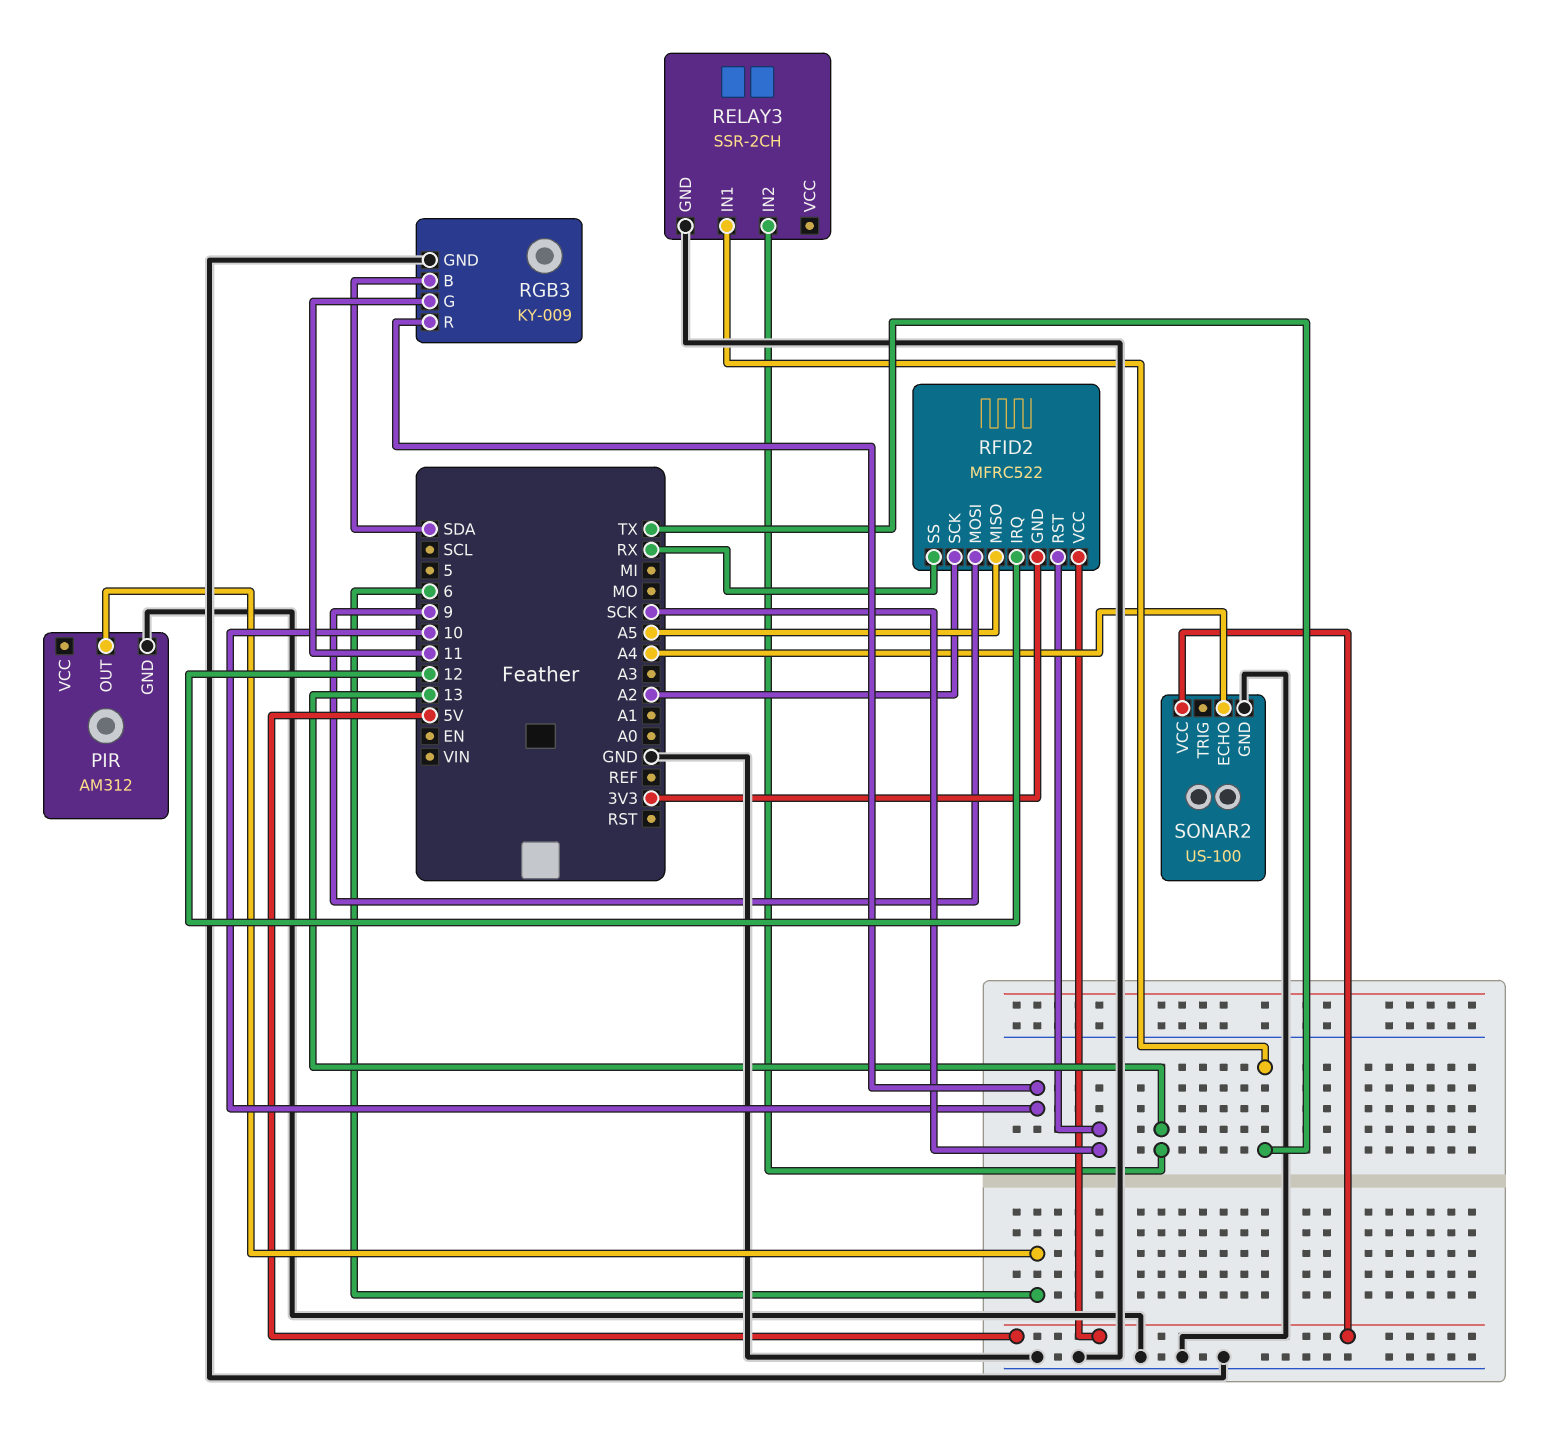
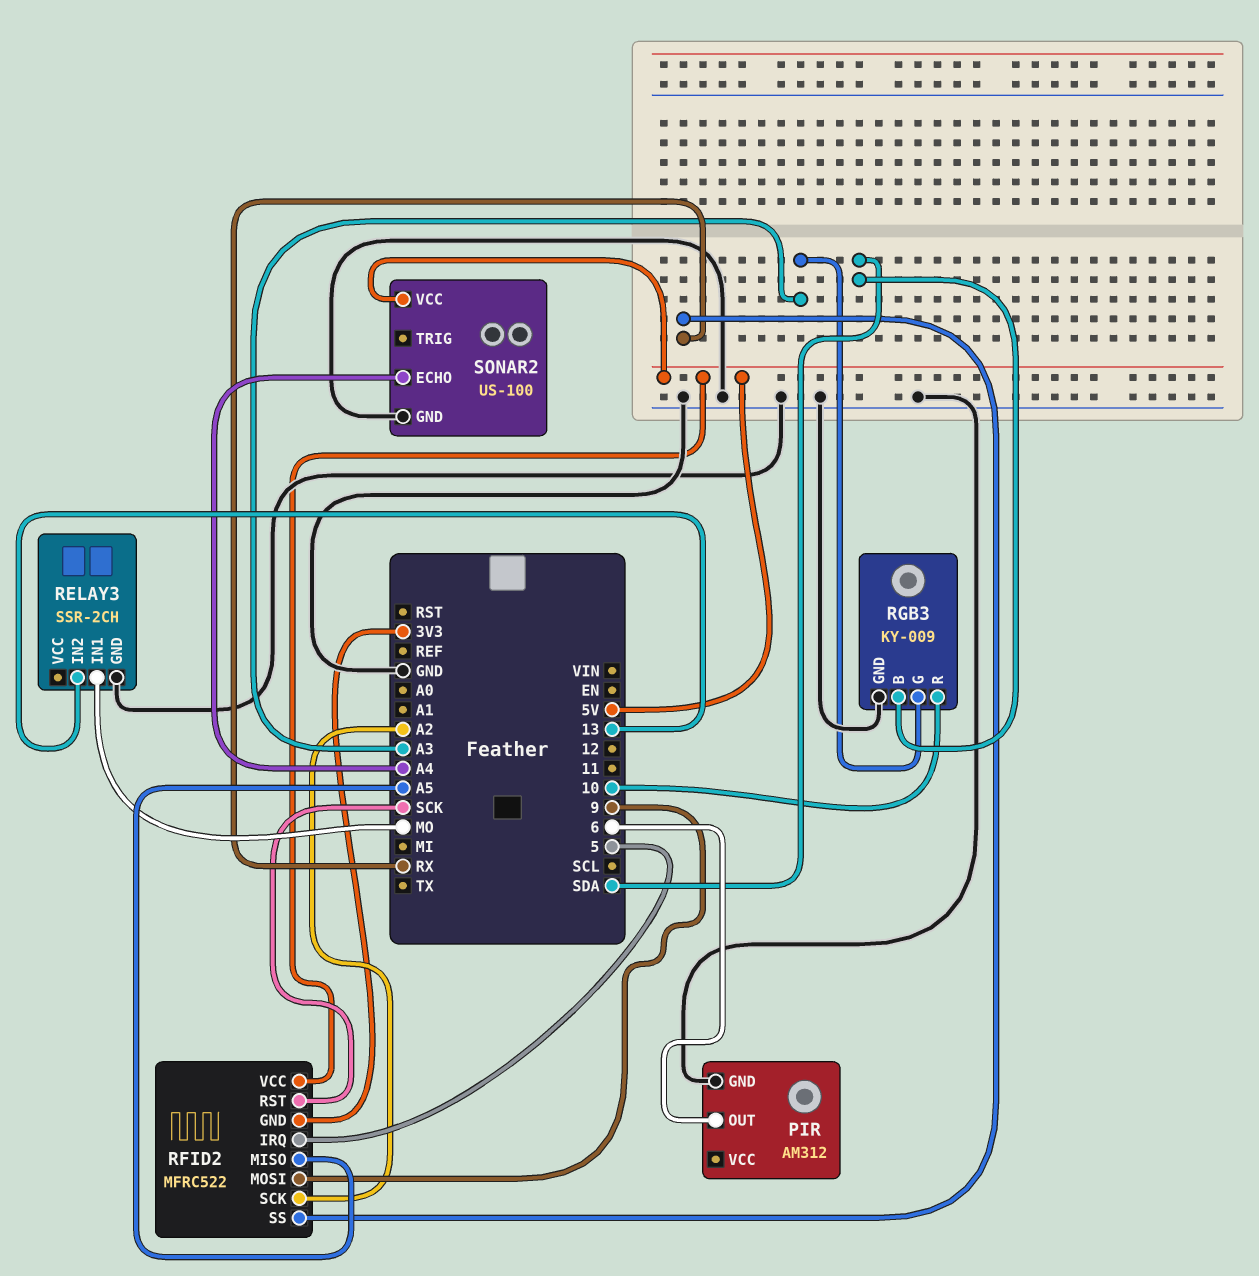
RELAY3 pin IN1: TX -> MO
RFID2 pin IRQ: 12 -> 5
RGB3 pin G: 11 -> A3

